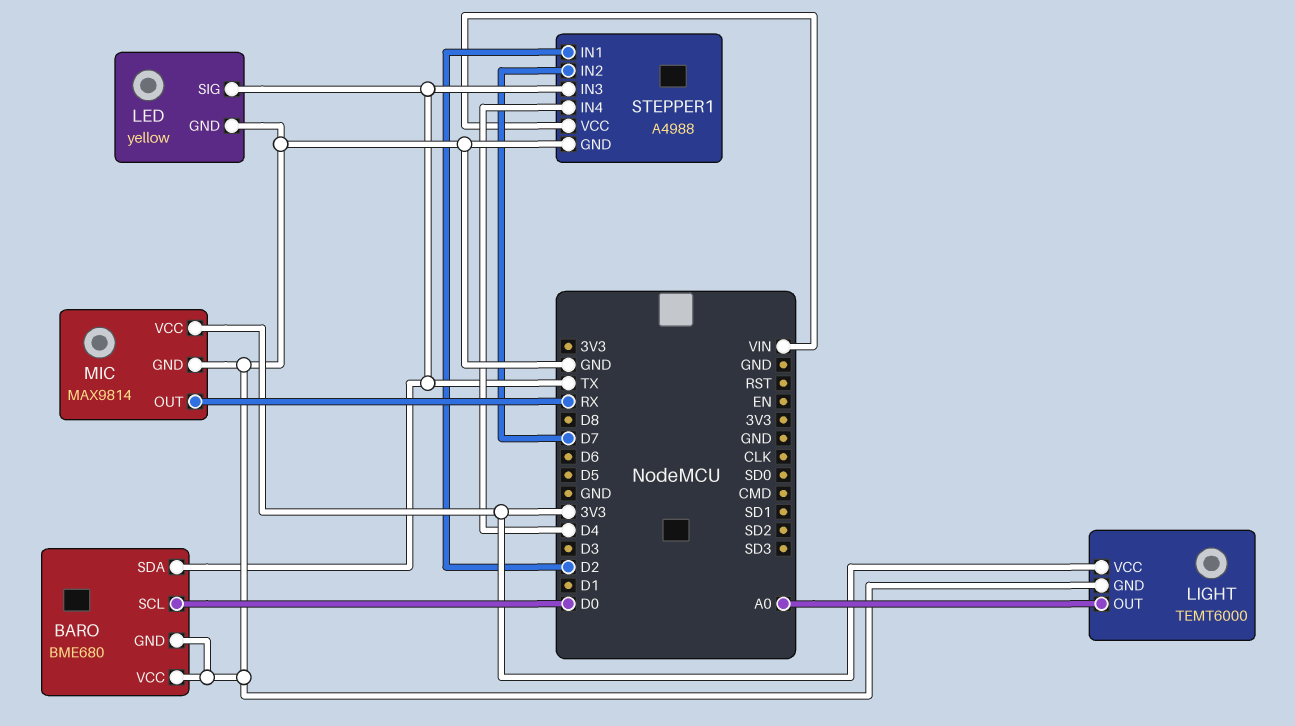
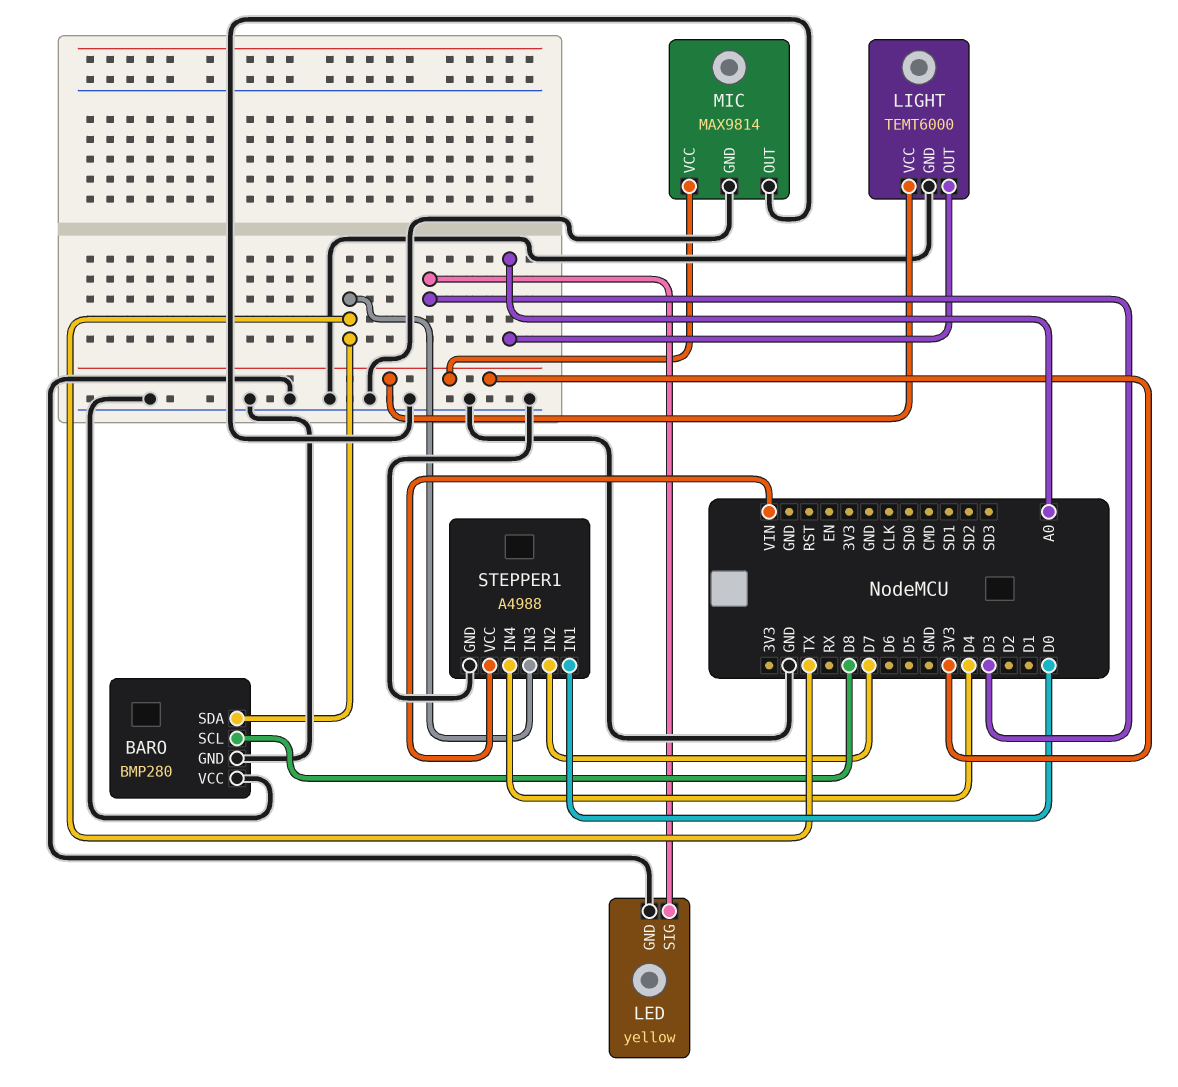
BARO: BME680 -> BMP280
BARO pin SCL: D0 -> D8
LED pin SIG: TX -> D3
MIC pin OUT: RX -> GND
STEPPER1 pin IN1: D2 -> D0

